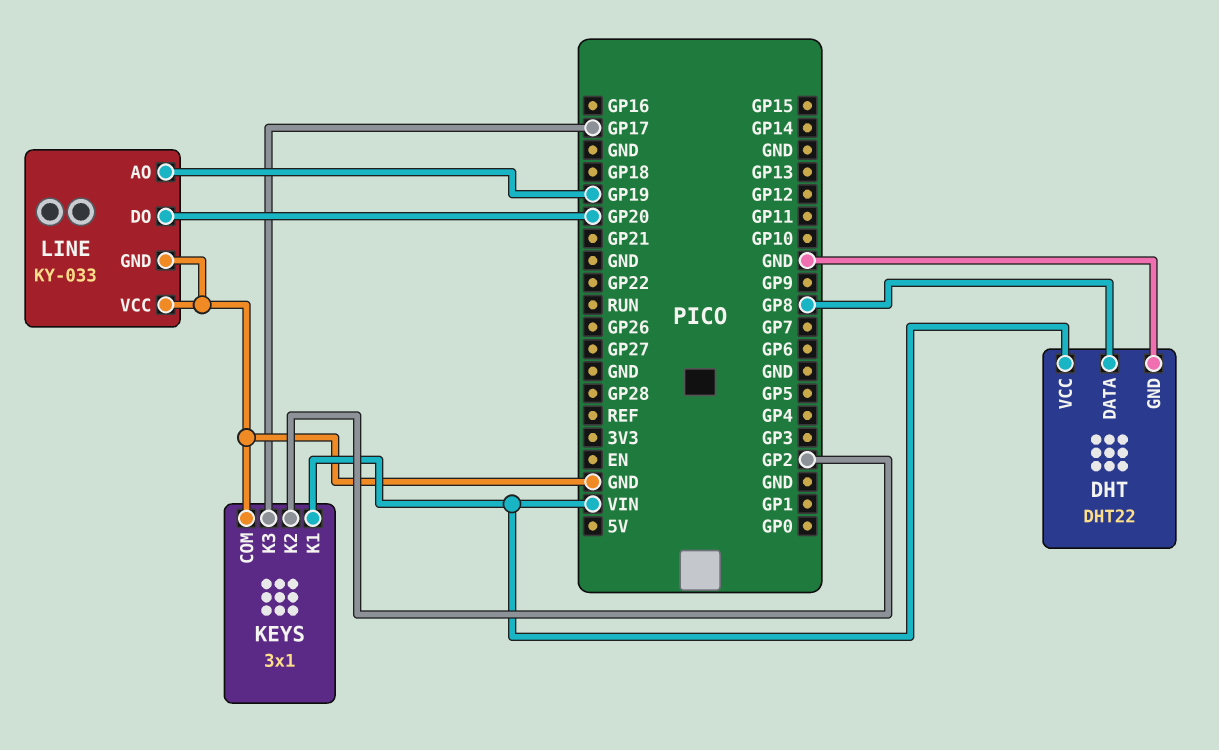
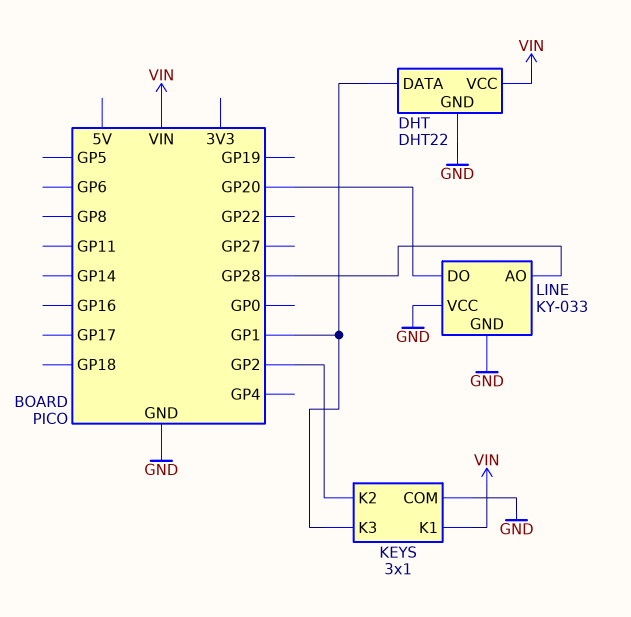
DHT pin DATA: GP8 -> GP1
KEYS pin K3: GP17 -> GP1
LINE pin AO: GP19 -> GP28

